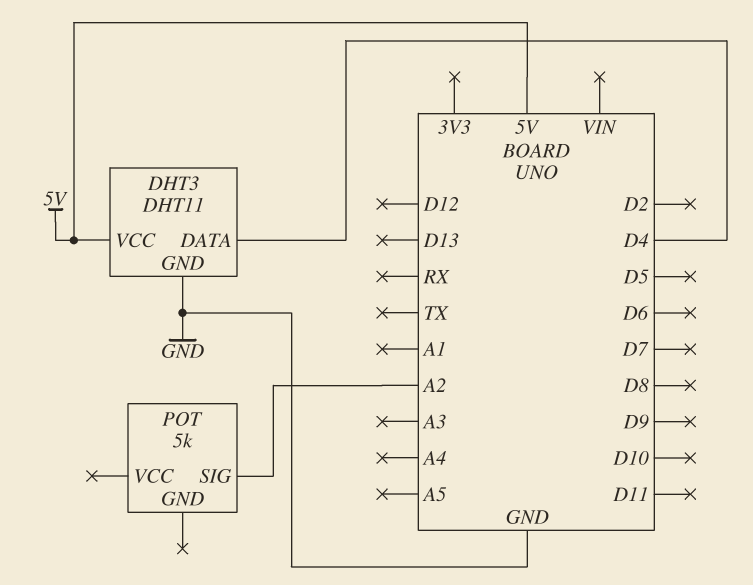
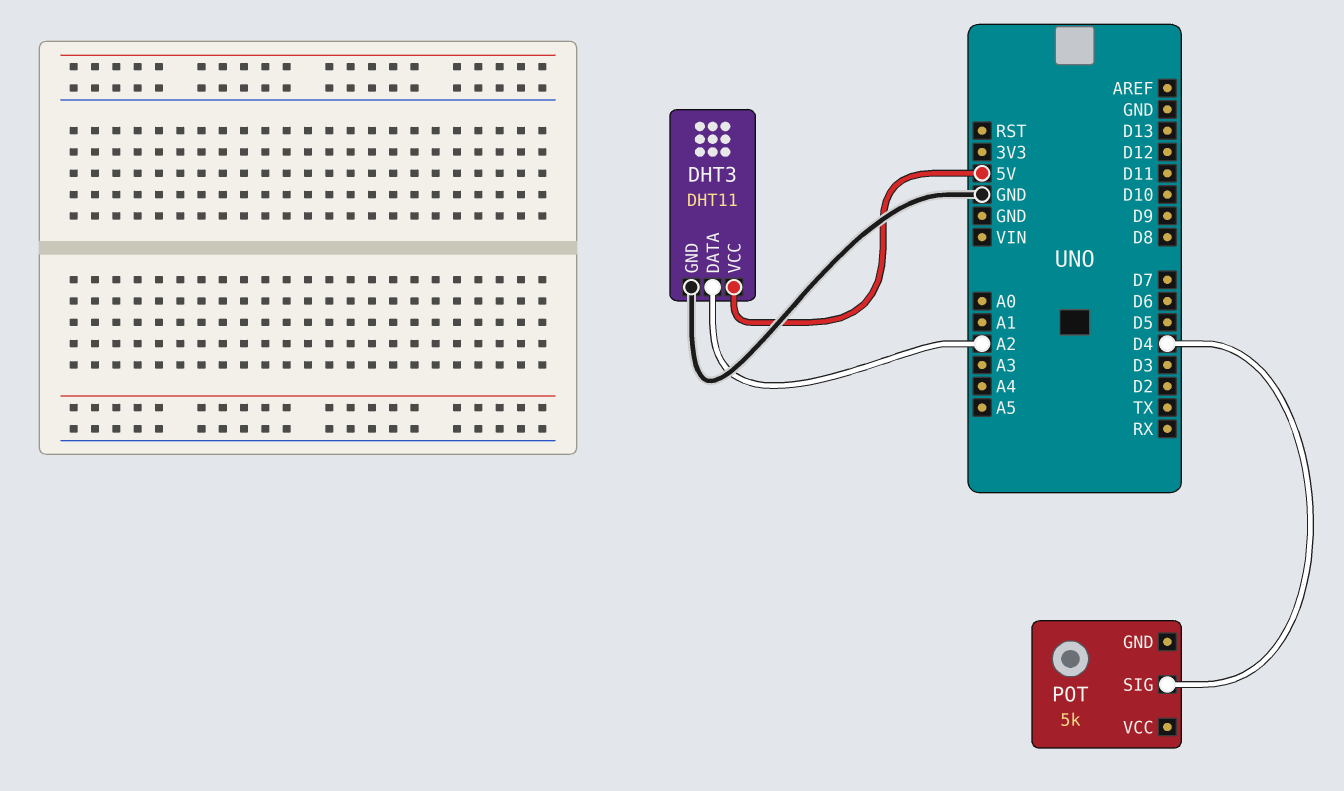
DHT3 pin DATA: D4 -> A2
POT pin SIG: A2 -> D4

